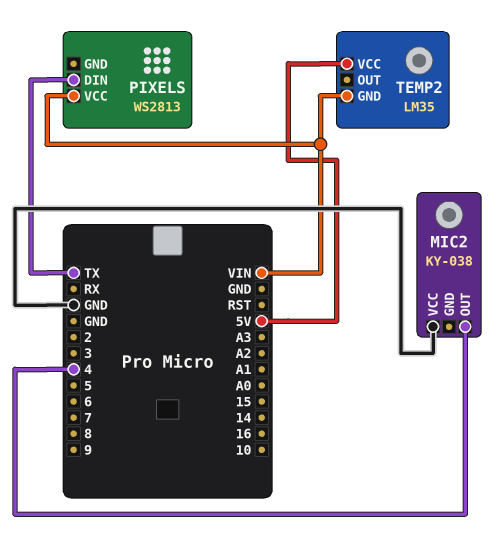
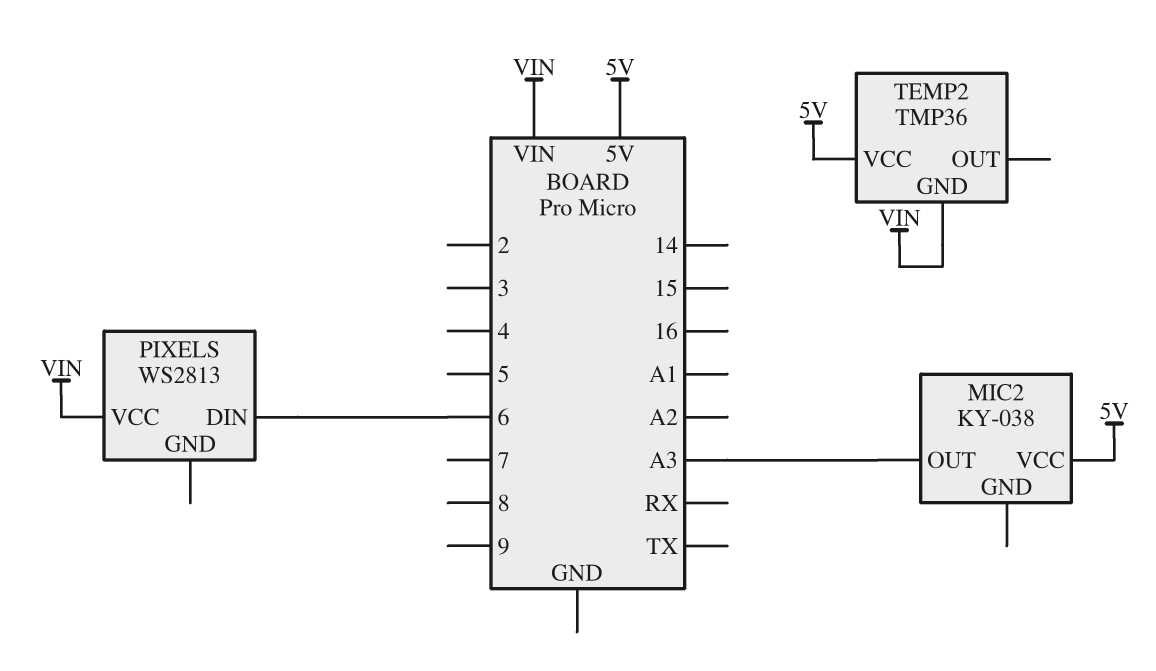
MIC2 pin OUT: 4 -> A3
MIC2 pin VCC: GND -> 5V
PIXELS pin DIN: TX -> 6
TEMP2: LM35 -> TMP36

